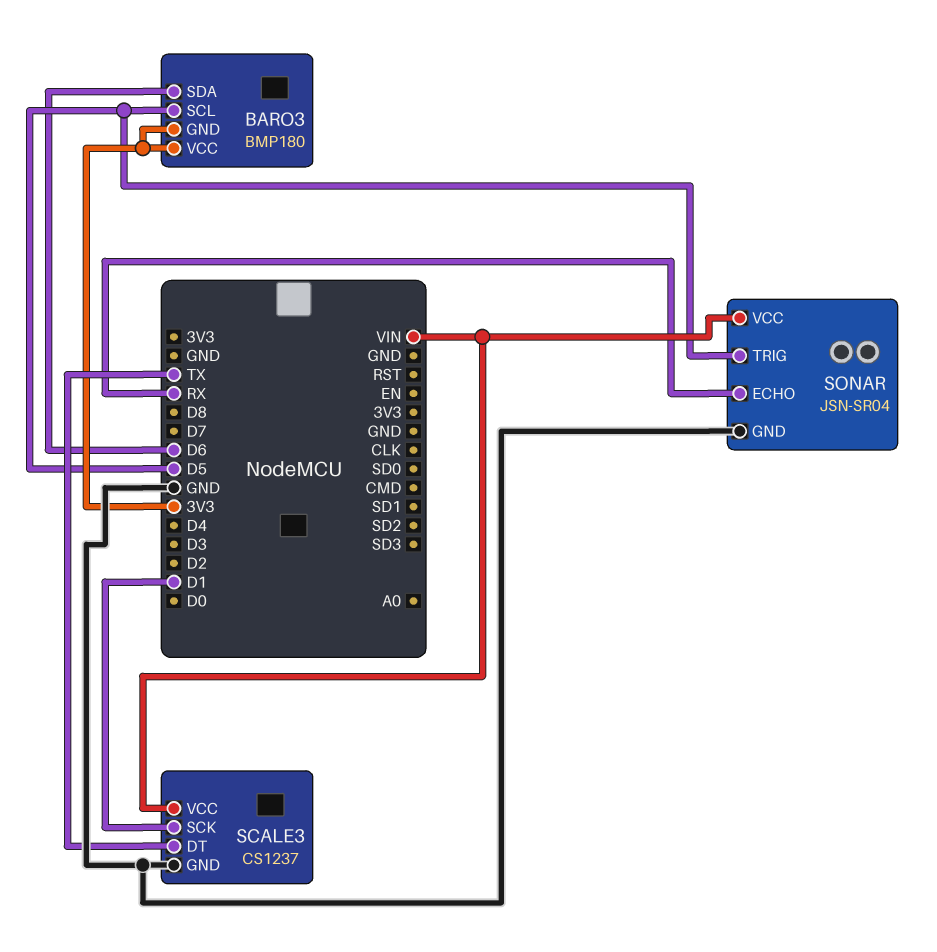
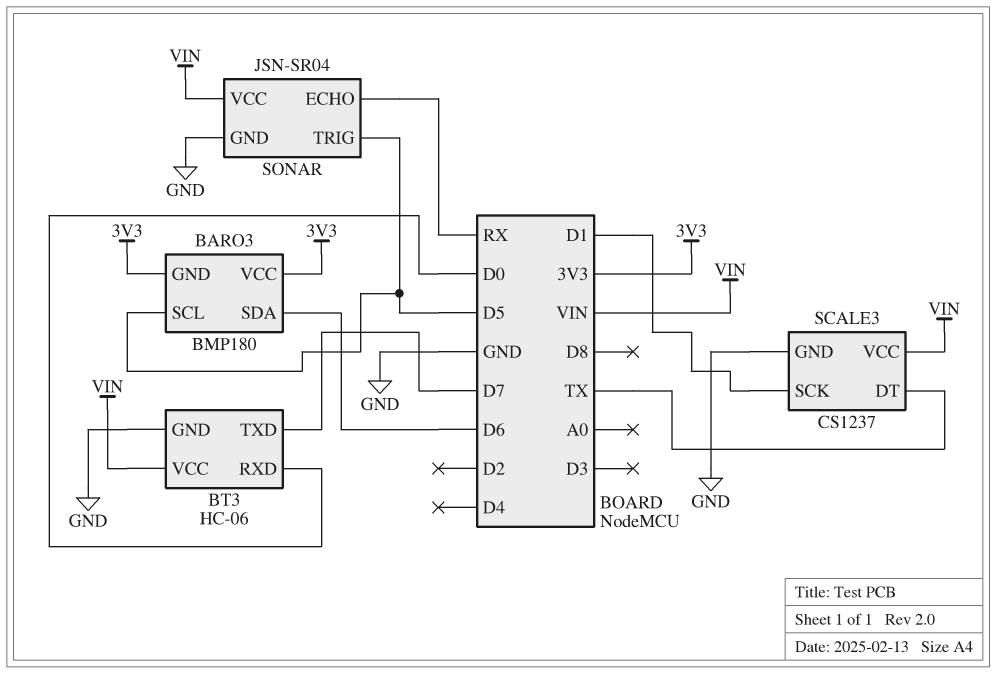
BT3: none -> HC-06
BT3 pin GND: none -> GND
BT3 pin RXD: none -> D0
BT3 pin TXD: none -> D7
BT3 pin VCC: none -> VIN

